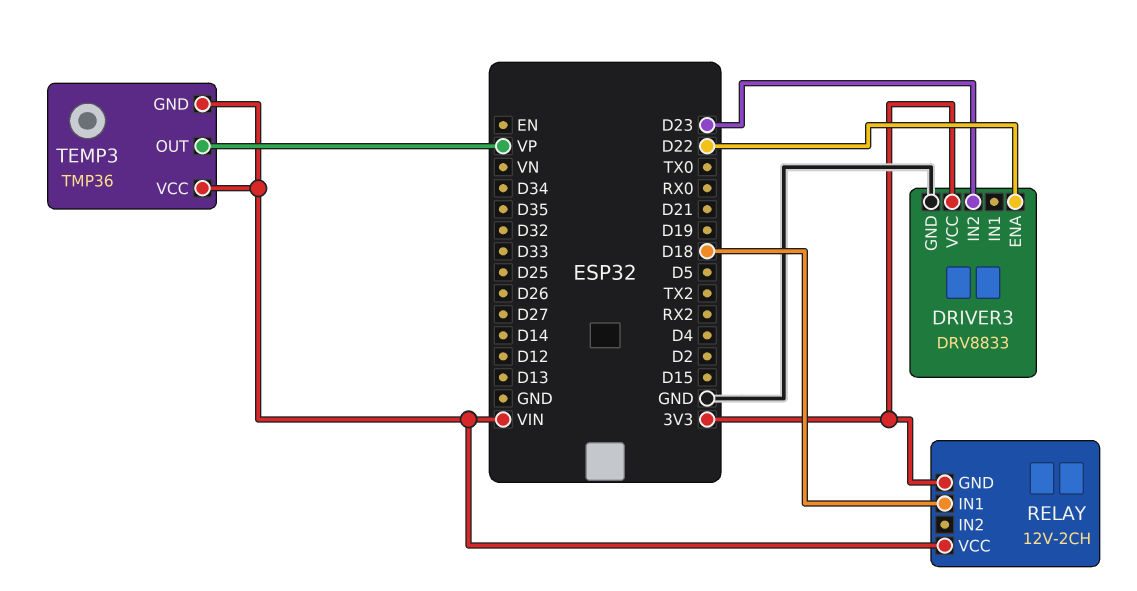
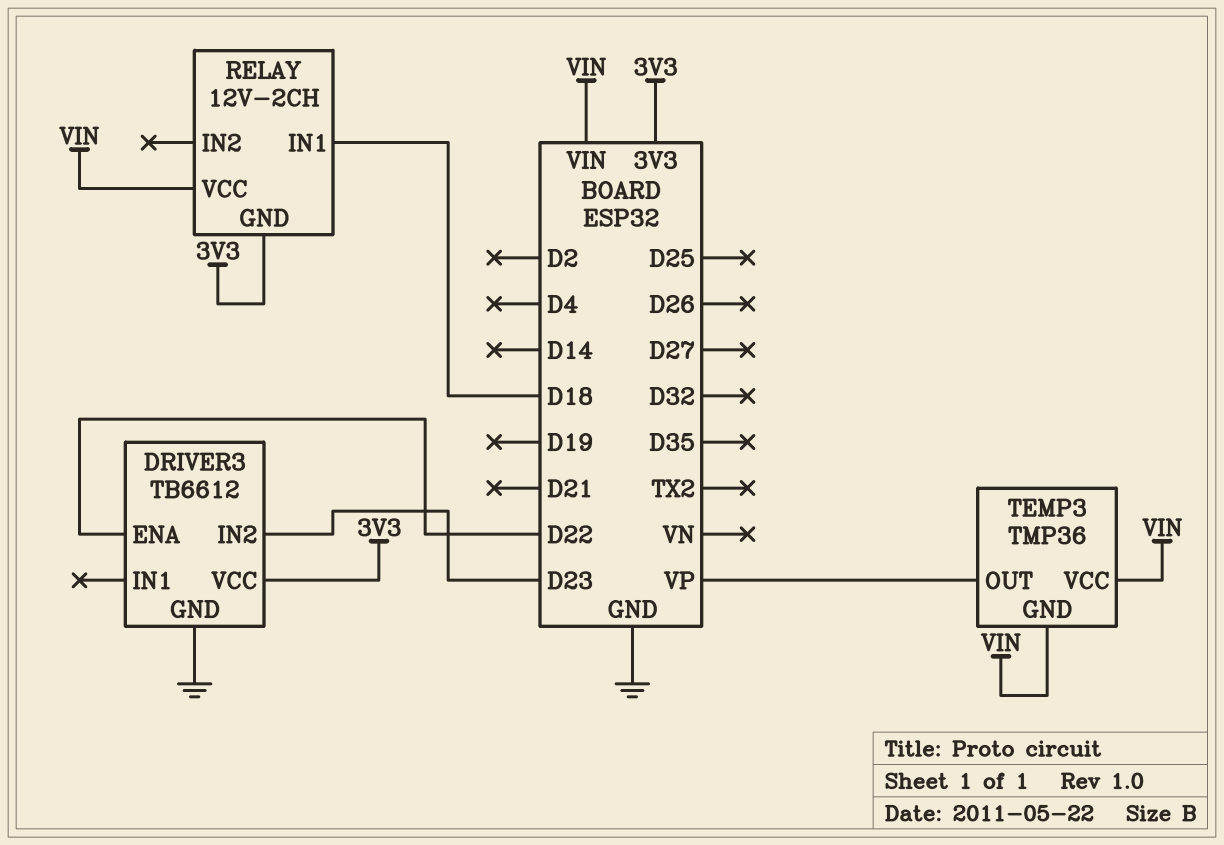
DRIVER3: DRV8833 -> TB6612

